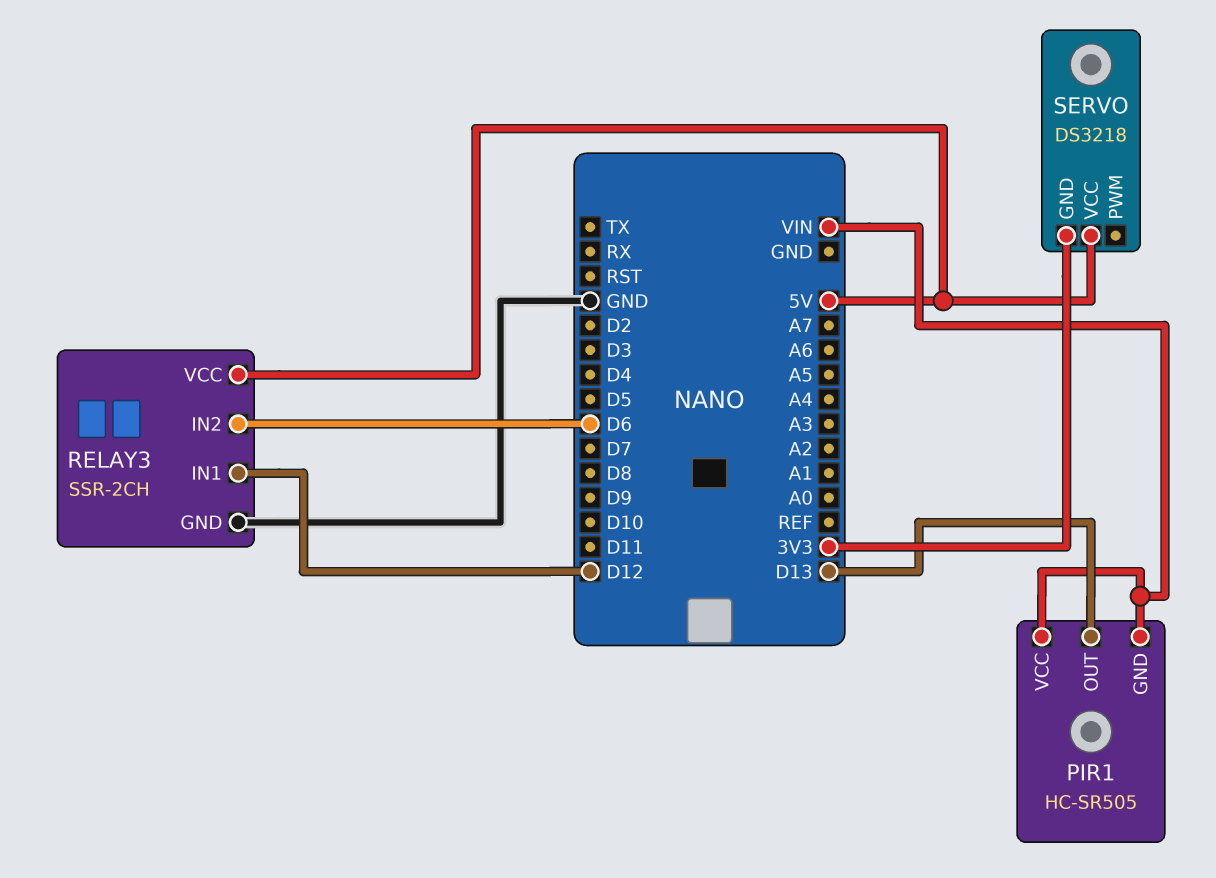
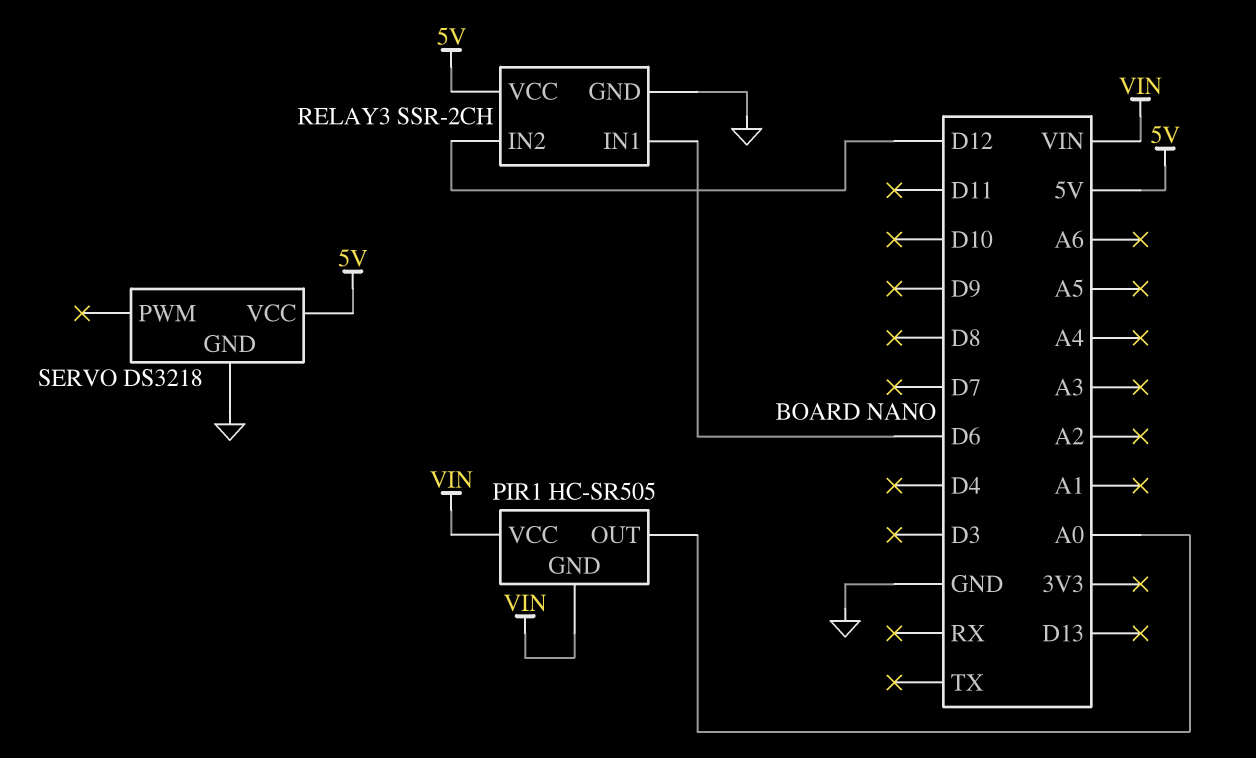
PIR1 pin OUT: D13 -> A0
RELAY3 pin IN1: D12 -> D6
RELAY3 pin IN2: D6 -> D12
SERVO pin GND: 3V3 -> GND

